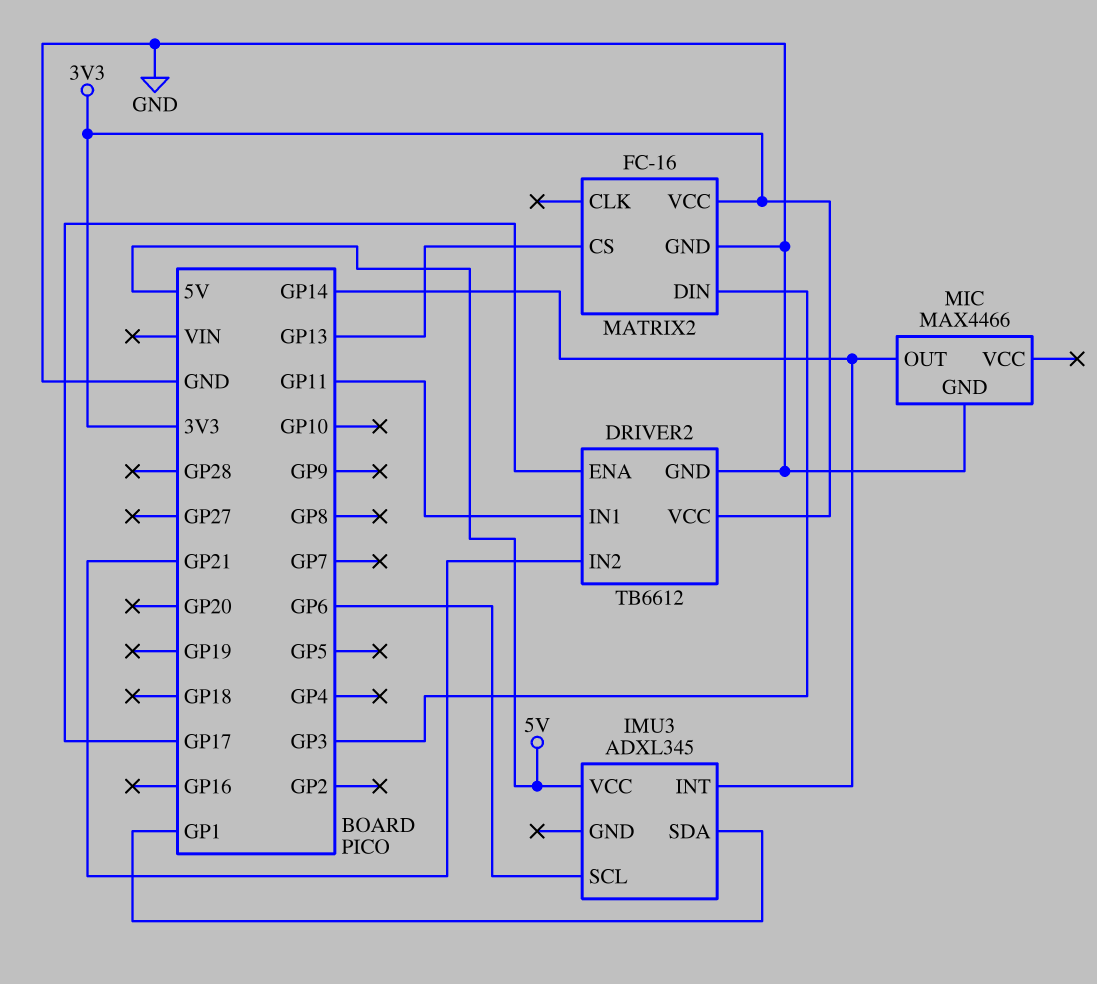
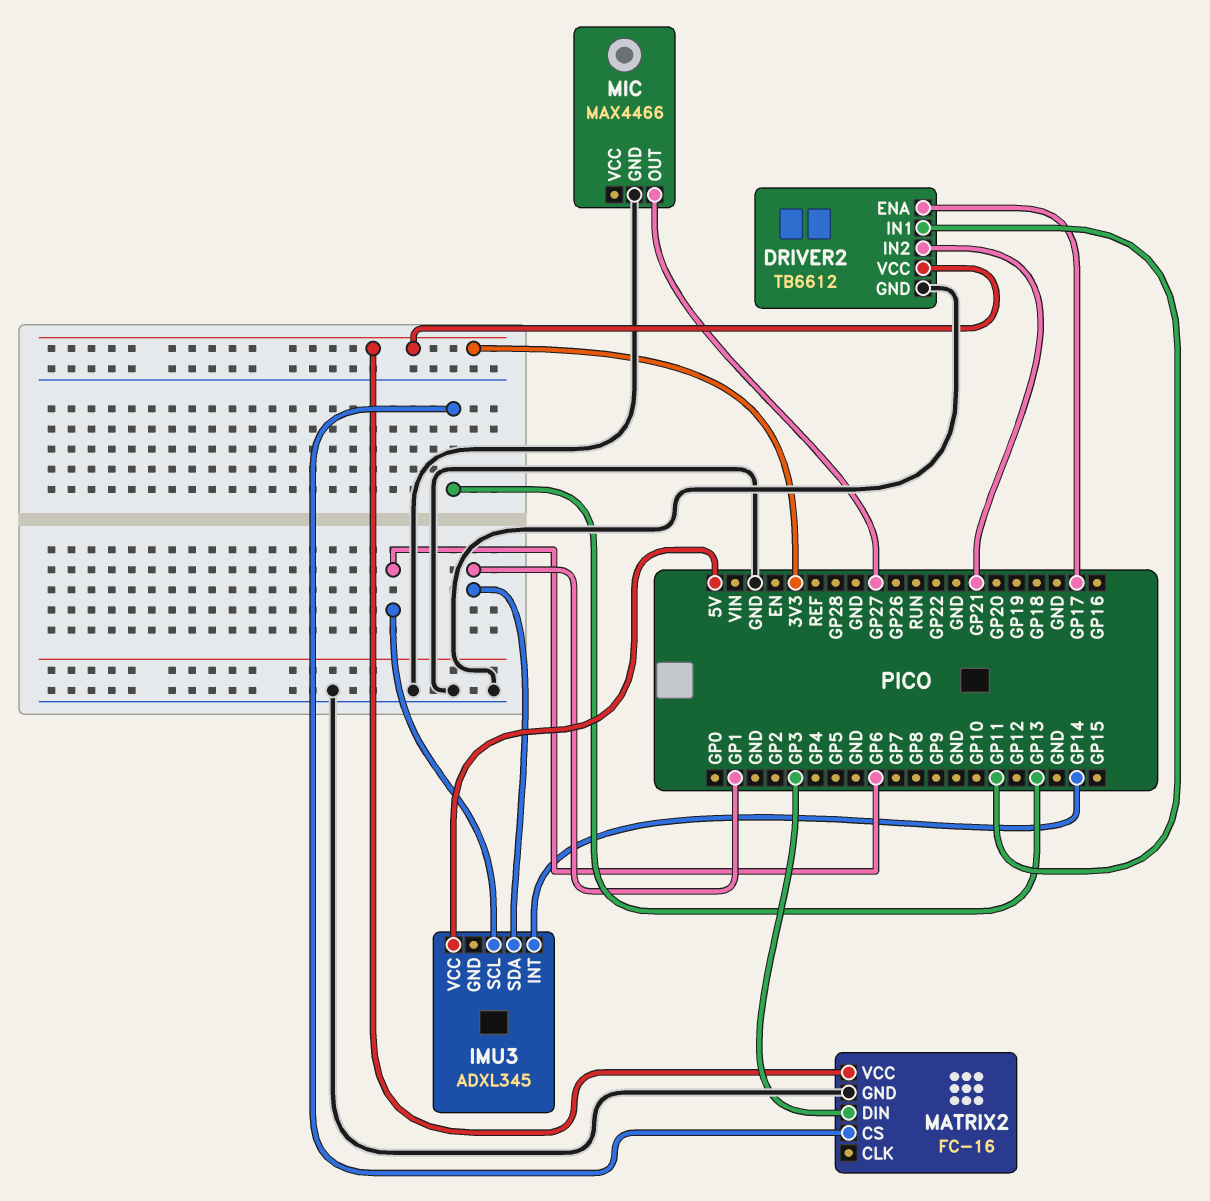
MIC pin OUT: GP14 -> GP27

